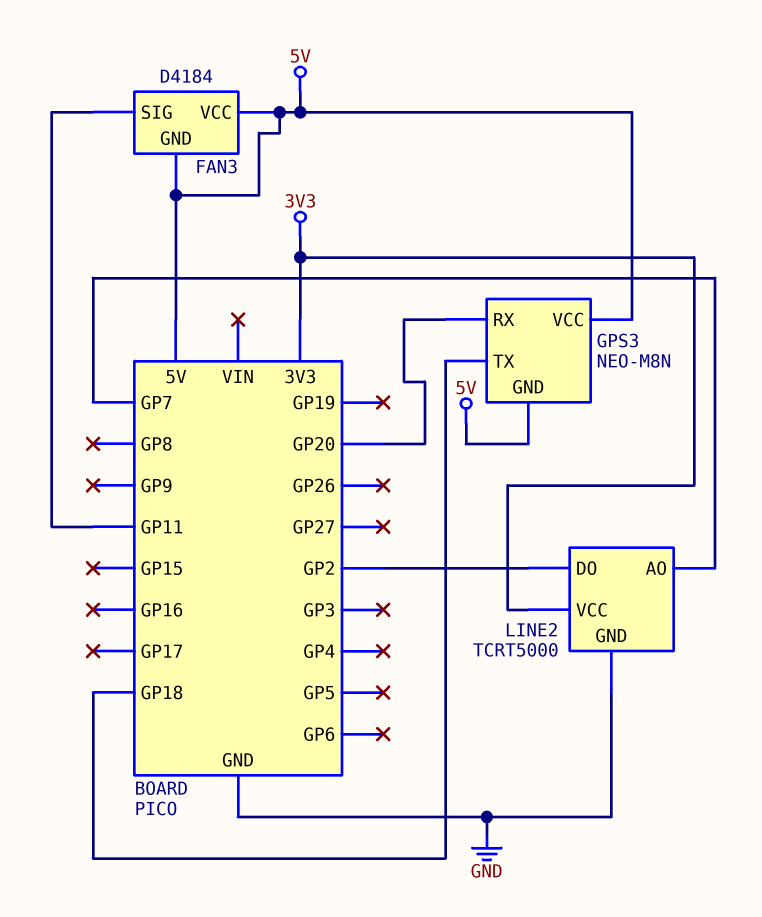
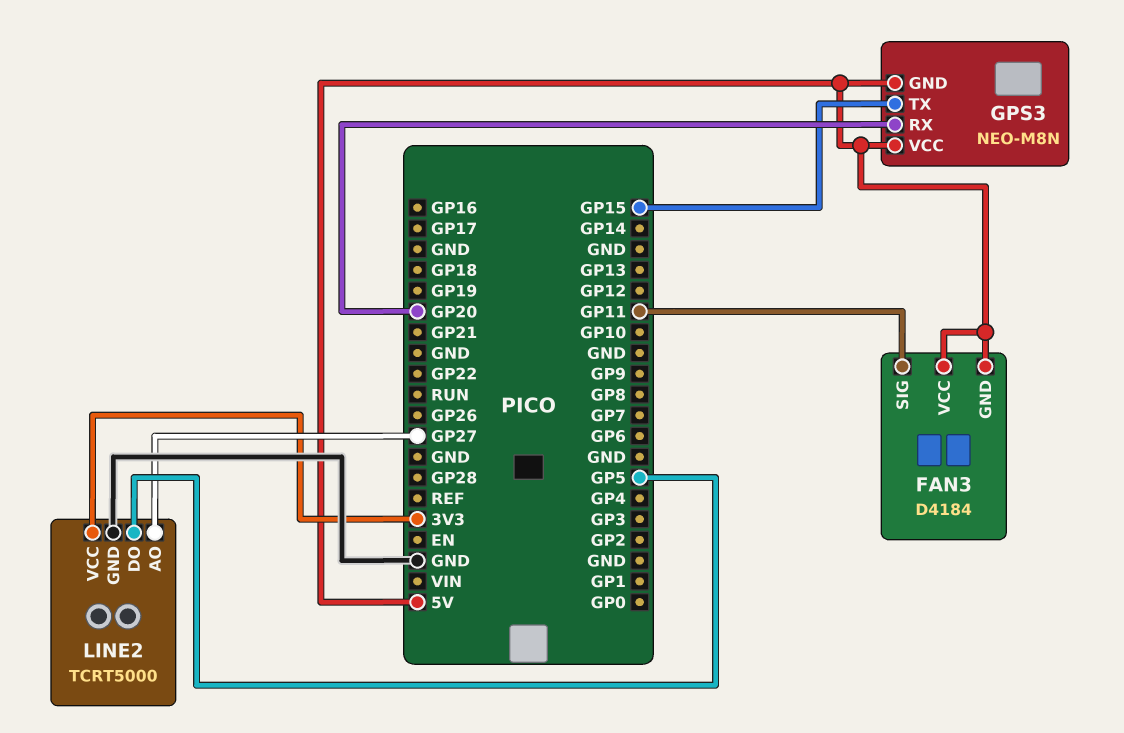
GPS3 pin TX: GP18 -> GP15
LINE2 pin AO: GP7 -> GP27
LINE2 pin DO: GP2 -> GP5

